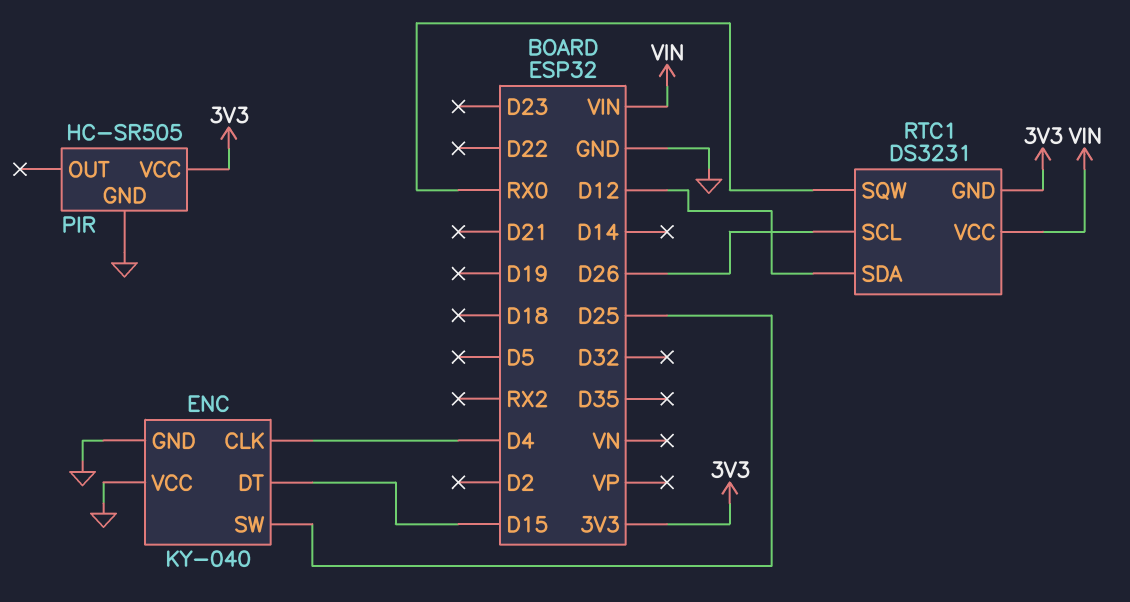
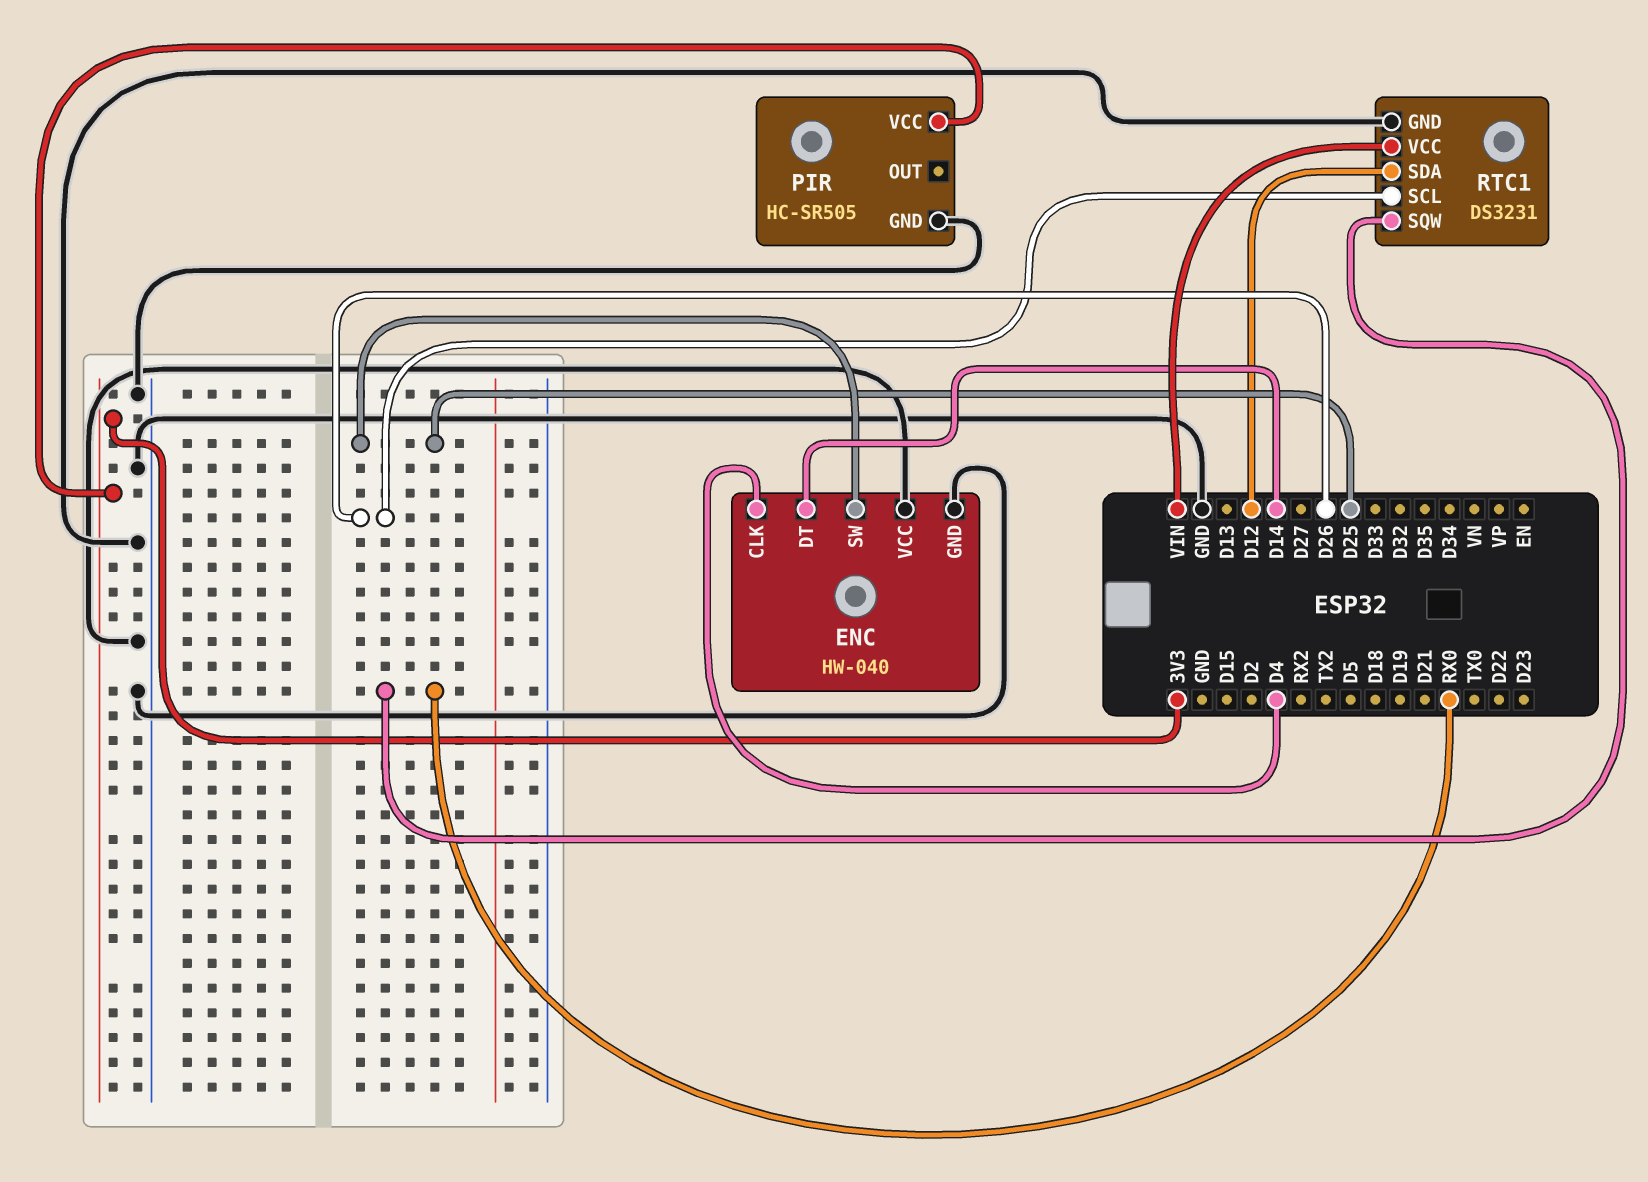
ENC: KY-040 -> HW-040
ENC pin DT: D15 -> D14
RTC1 pin GND: 3V3 -> GND

